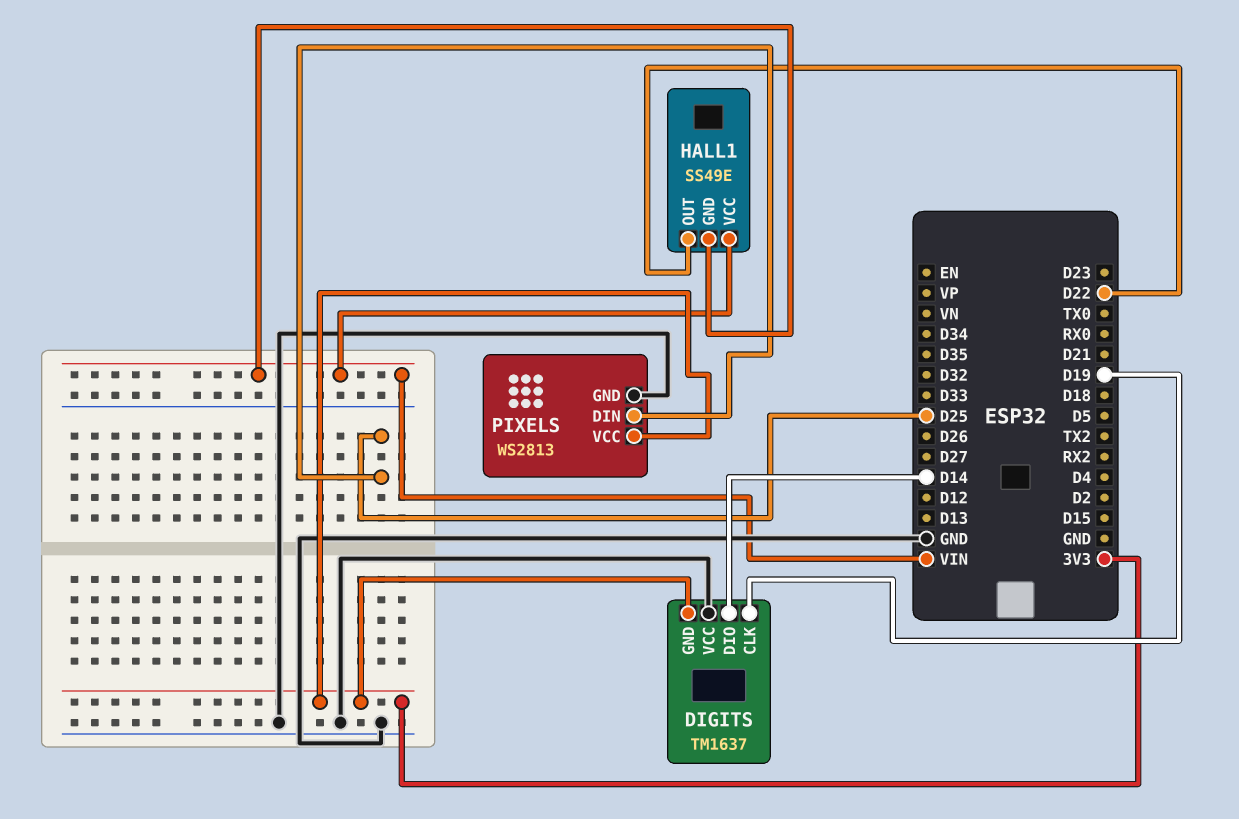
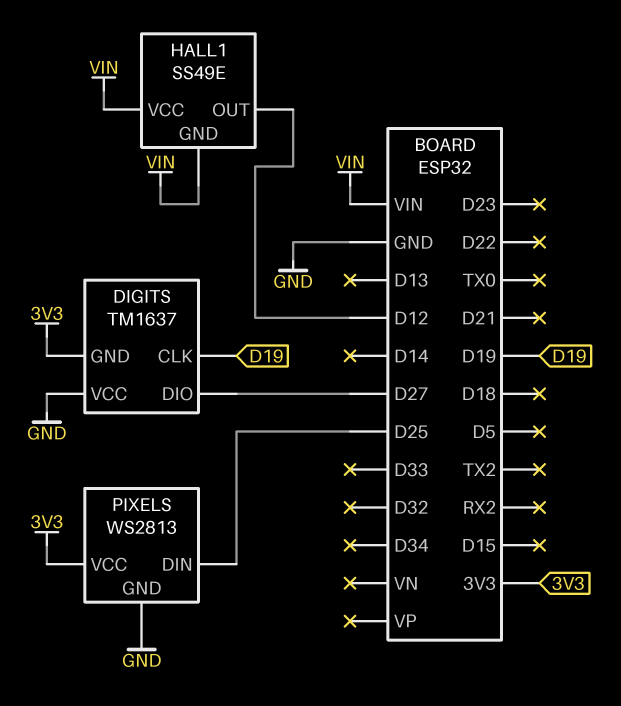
DIGITS pin DIO: D14 -> D27
HALL1 pin OUT: D22 -> D12

